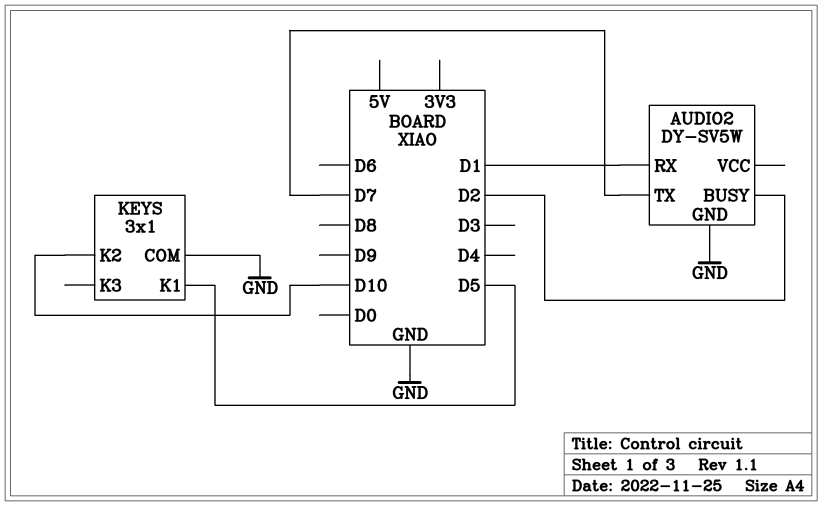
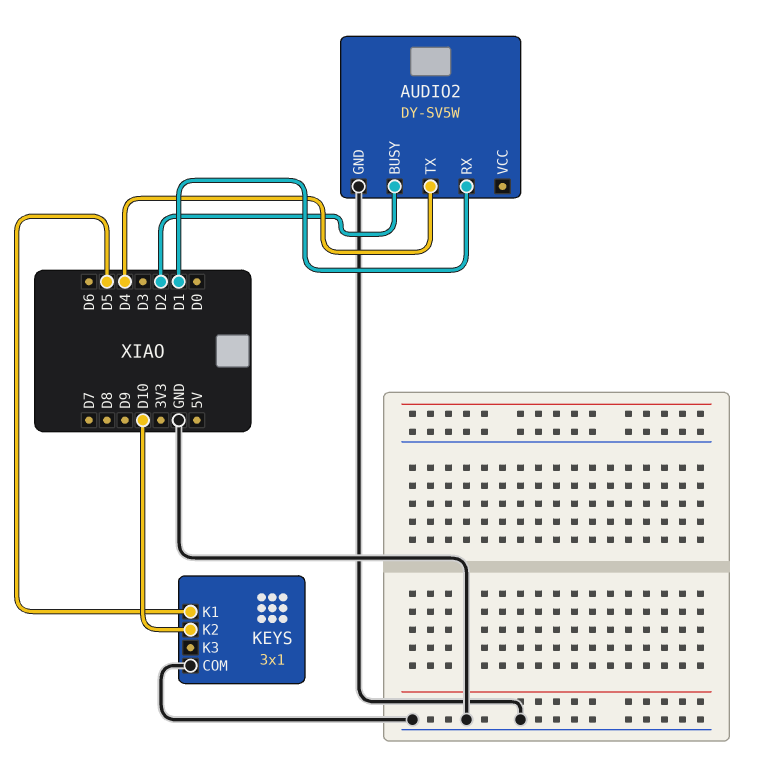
AUDIO2 pin TX: D7 -> D4

